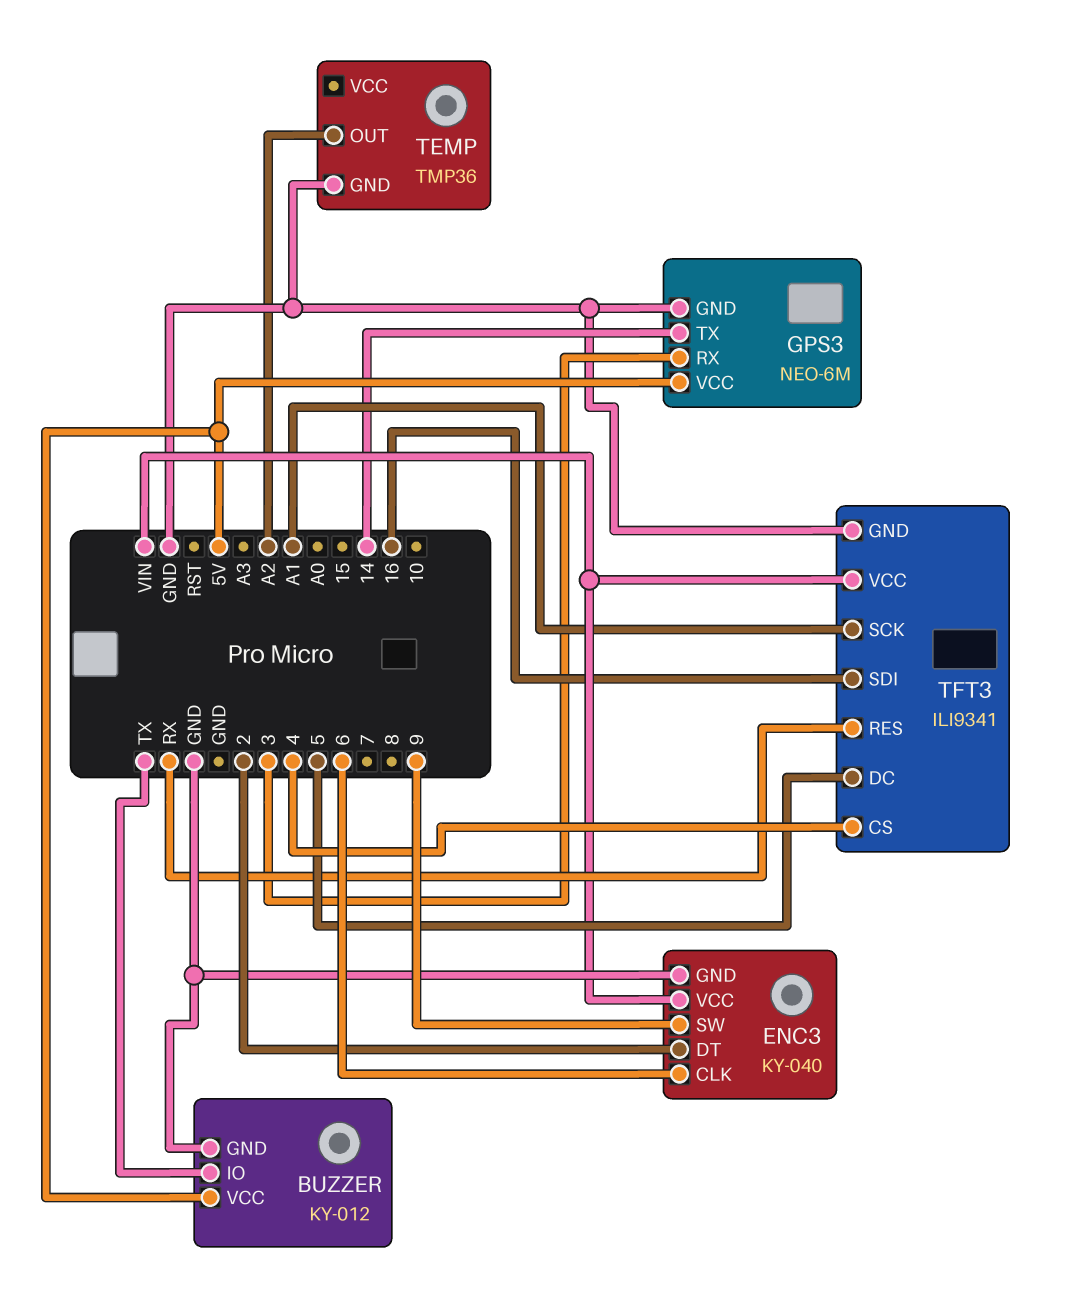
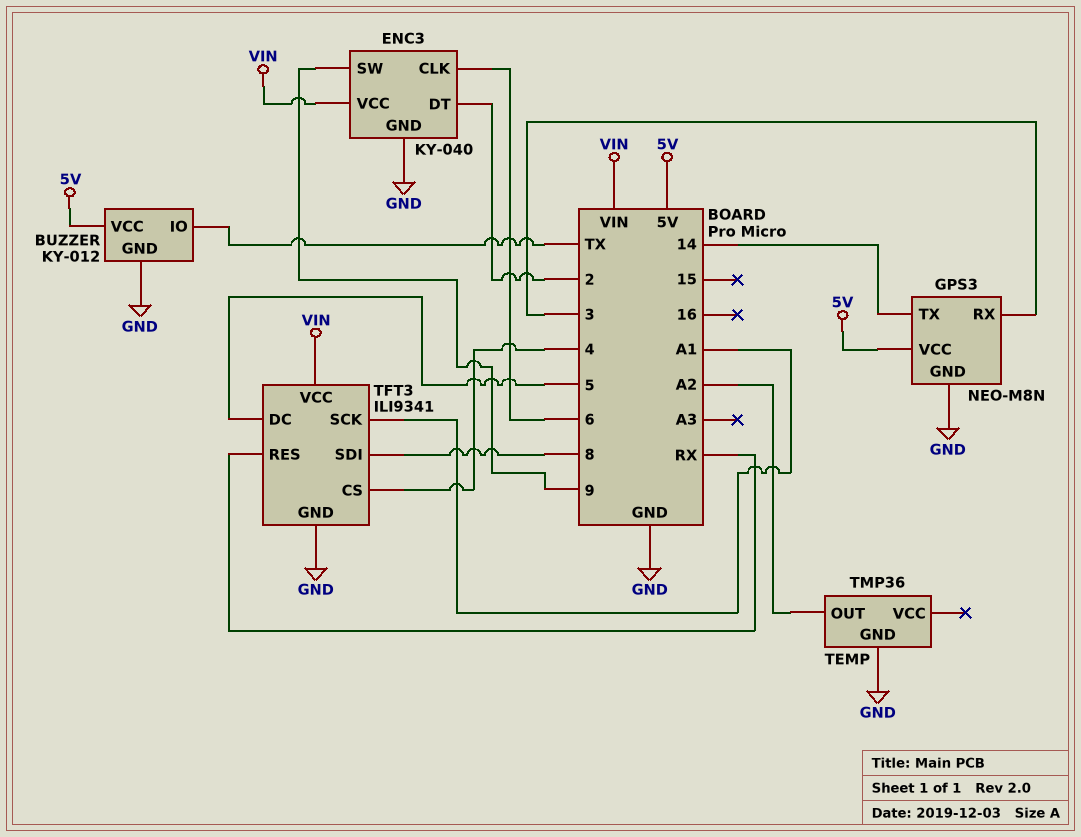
GPS3: NEO-6M -> NEO-M8N
TFT3 pin SDI: 16 -> 8

